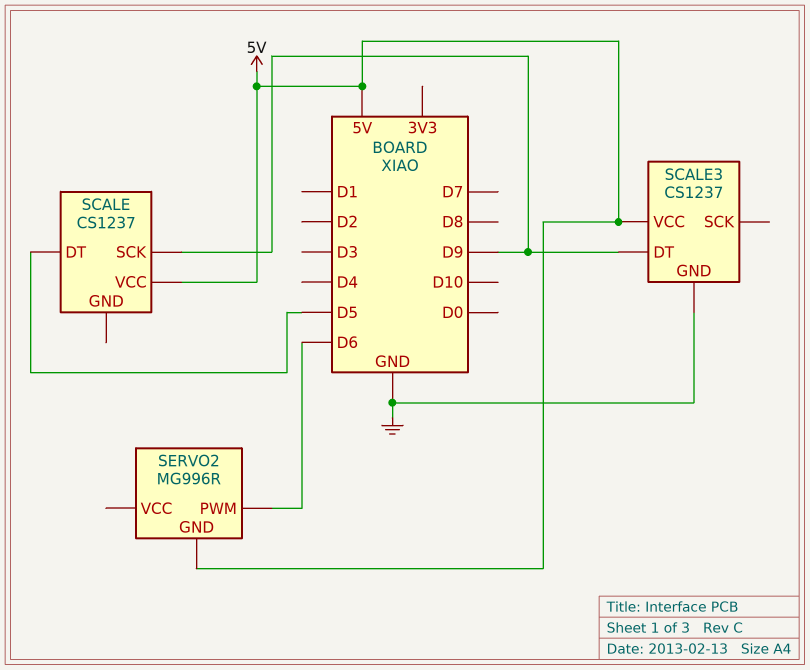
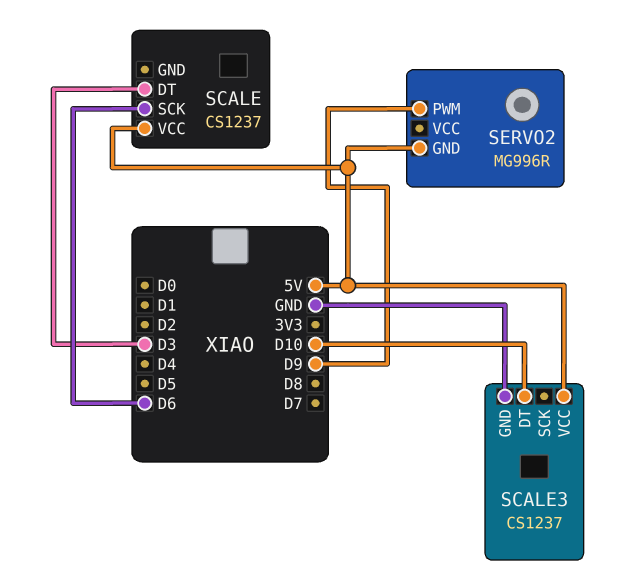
SCALE pin DT: D5 -> D3
SCALE pin SCK: D9 -> D6
SCALE3 pin DT: D9 -> D10
SERVO2 pin PWM: D6 -> D9

